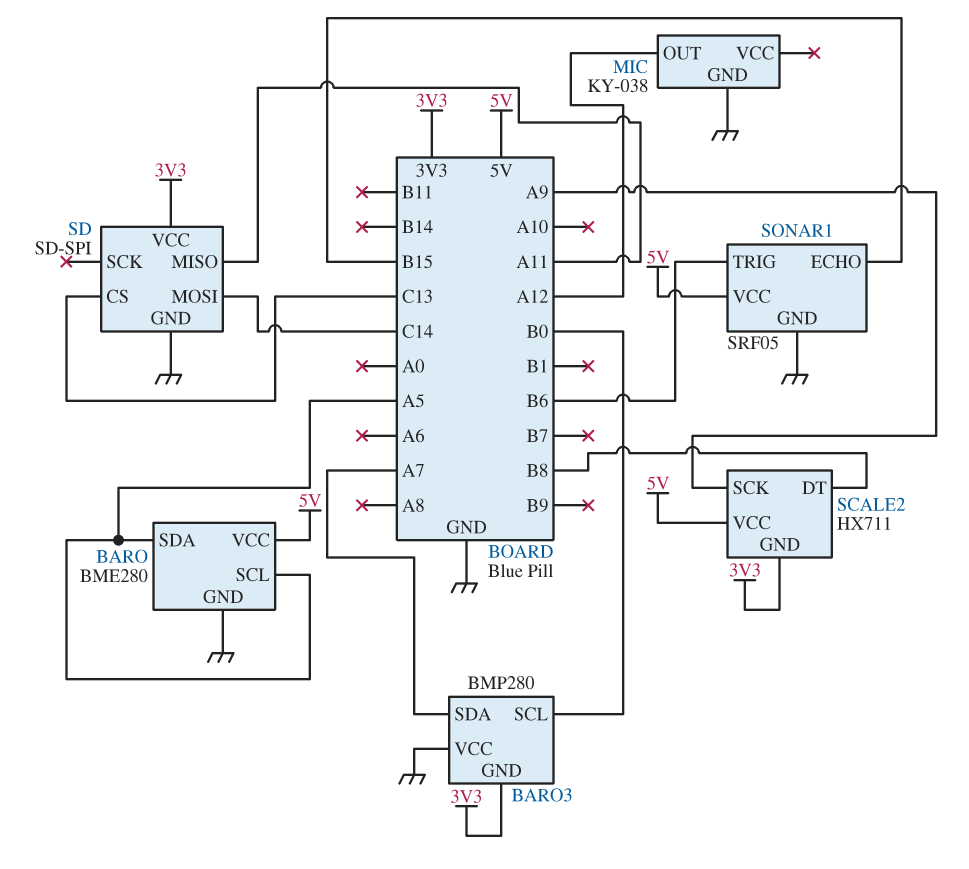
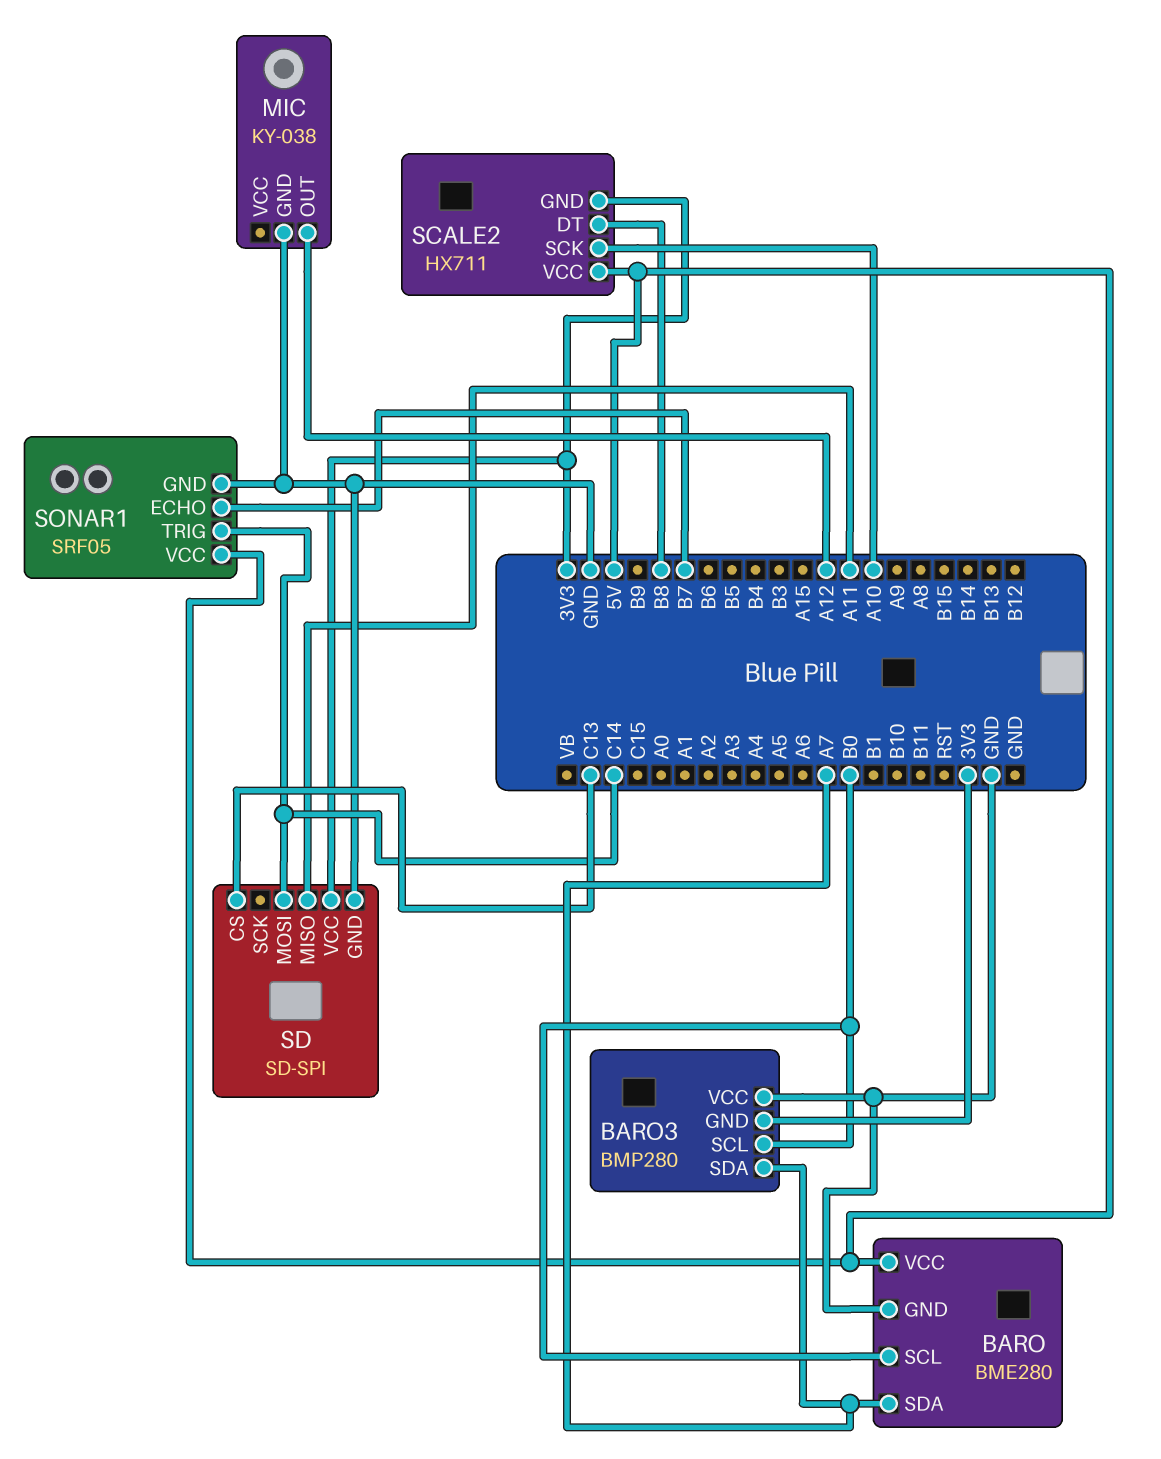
BARO pin SCL: A5 -> B0
BARO pin SDA: A5 -> A7
SCALE2 pin SCK: A9 -> A10
SONAR1 pin ECHO: B15 -> B7
SONAR1 pin TRIG: B6 -> C14

